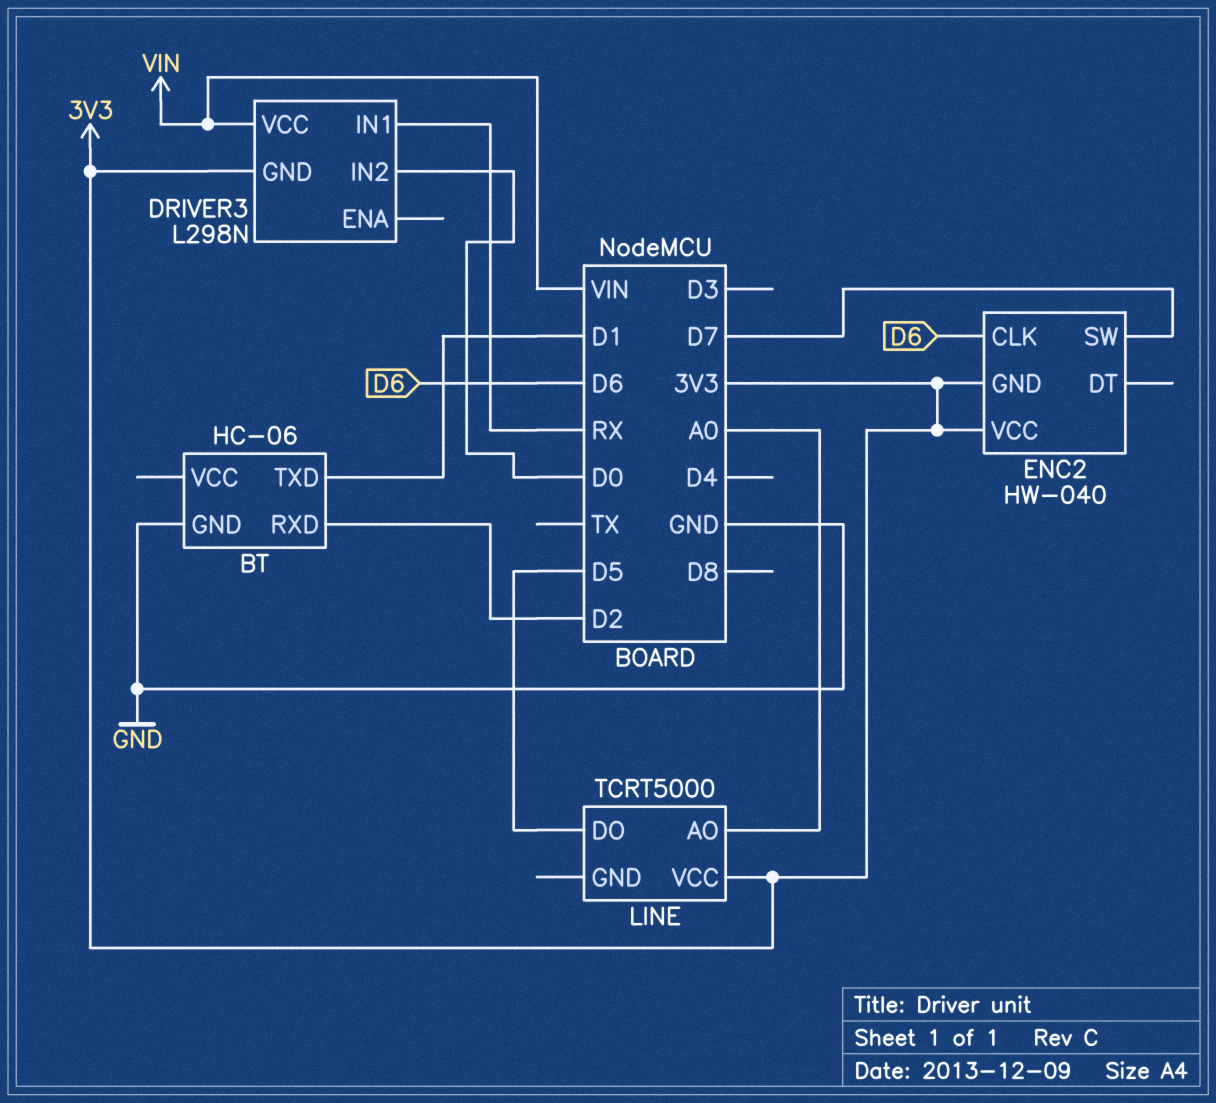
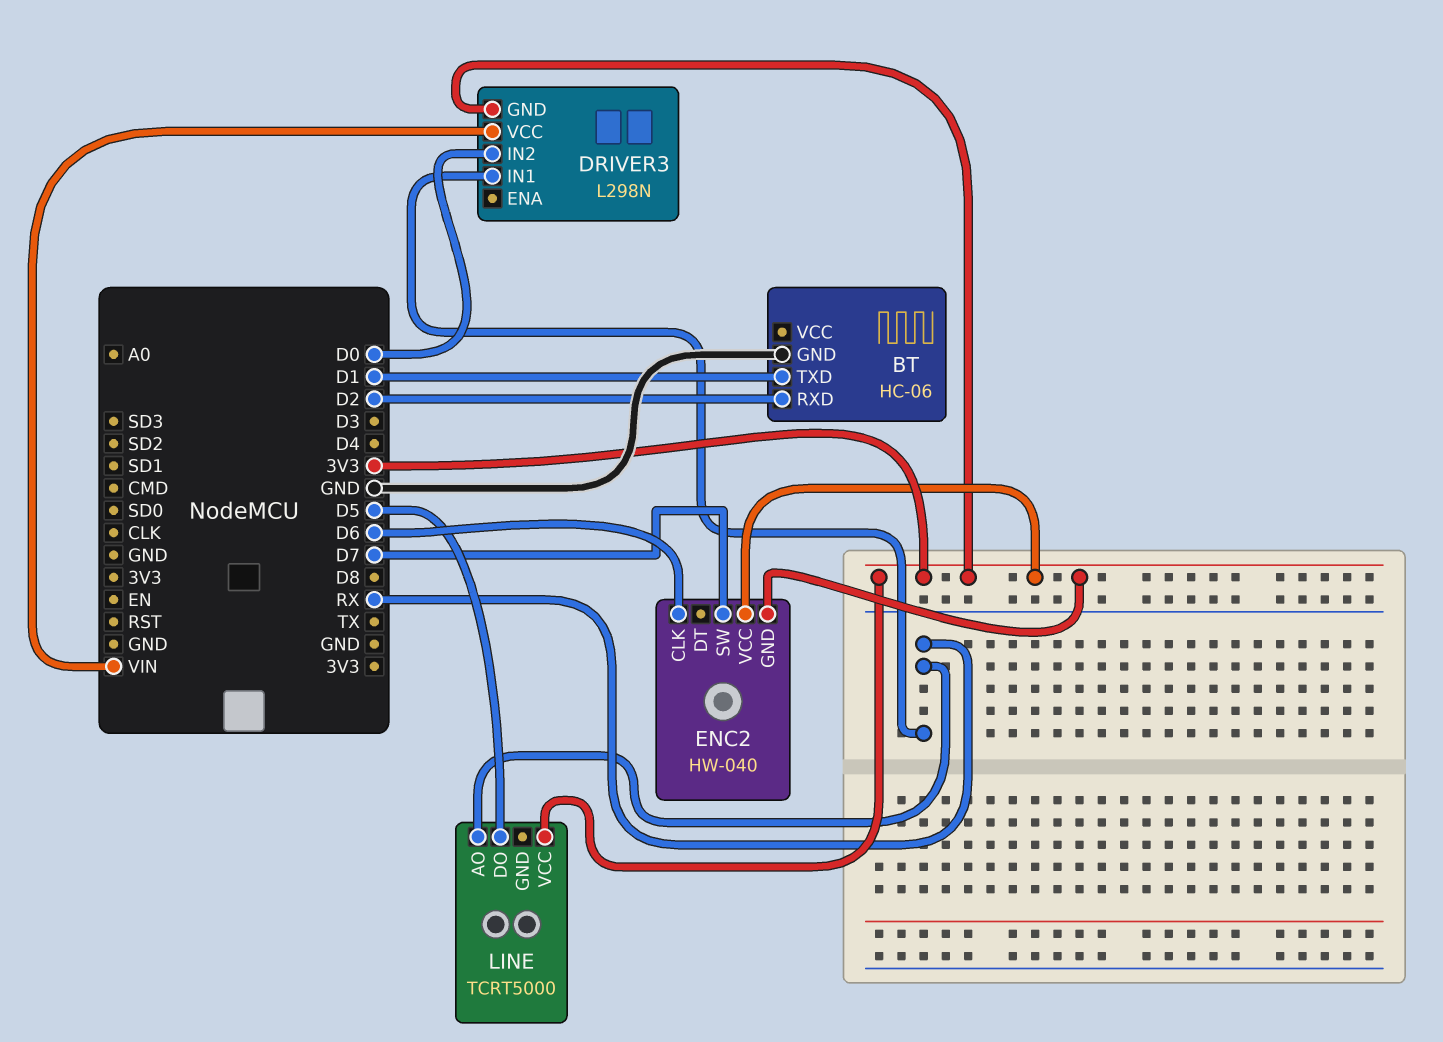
LINE pin AO: A0 -> RX

